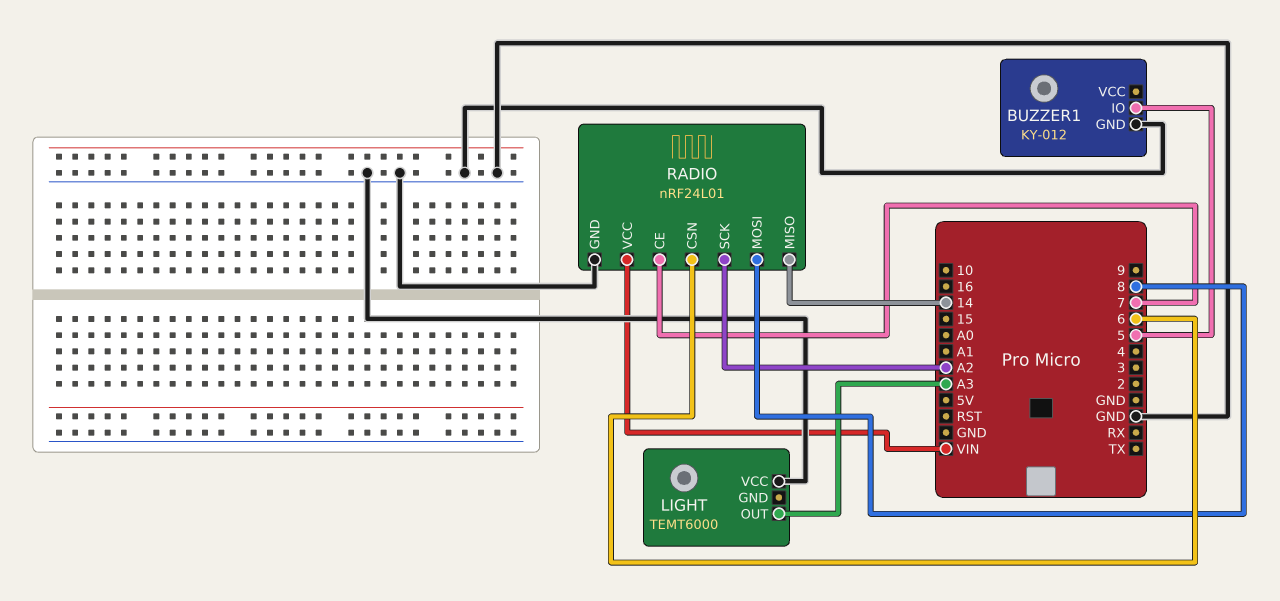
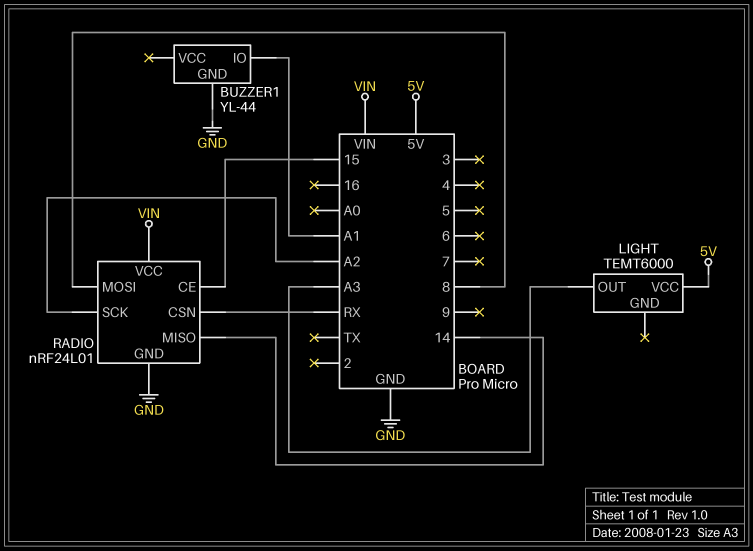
BUZZER1: KY-012 -> YL-44
BUZZER1 pin IO: 5 -> A1
LIGHT pin VCC: GND -> 5V
RADIO pin CE: 7 -> 15
RADIO pin CSN: 6 -> RX

